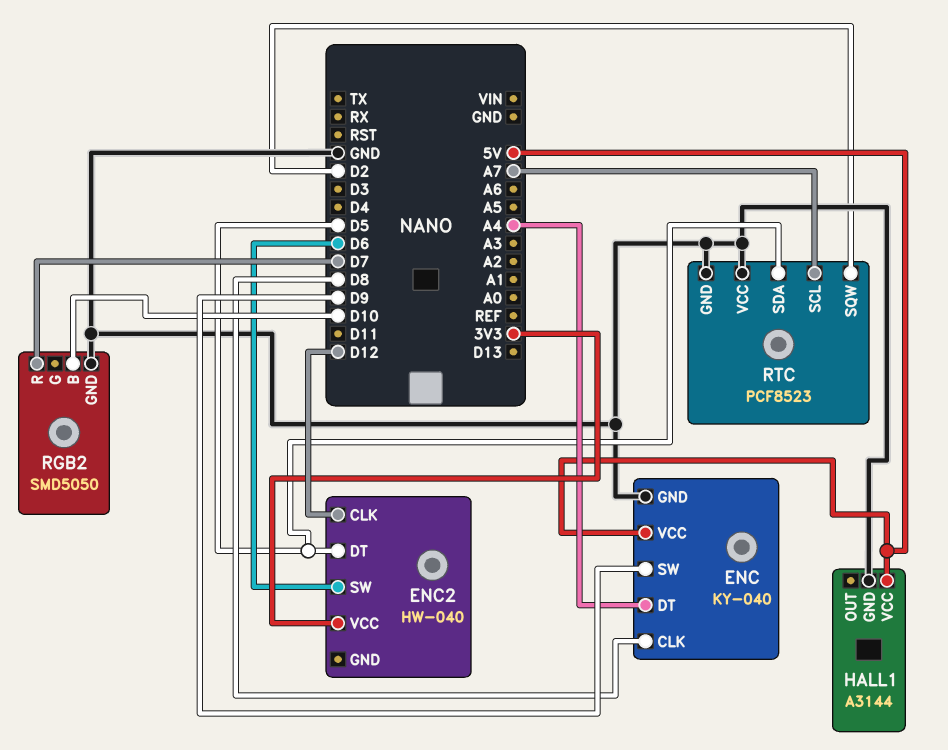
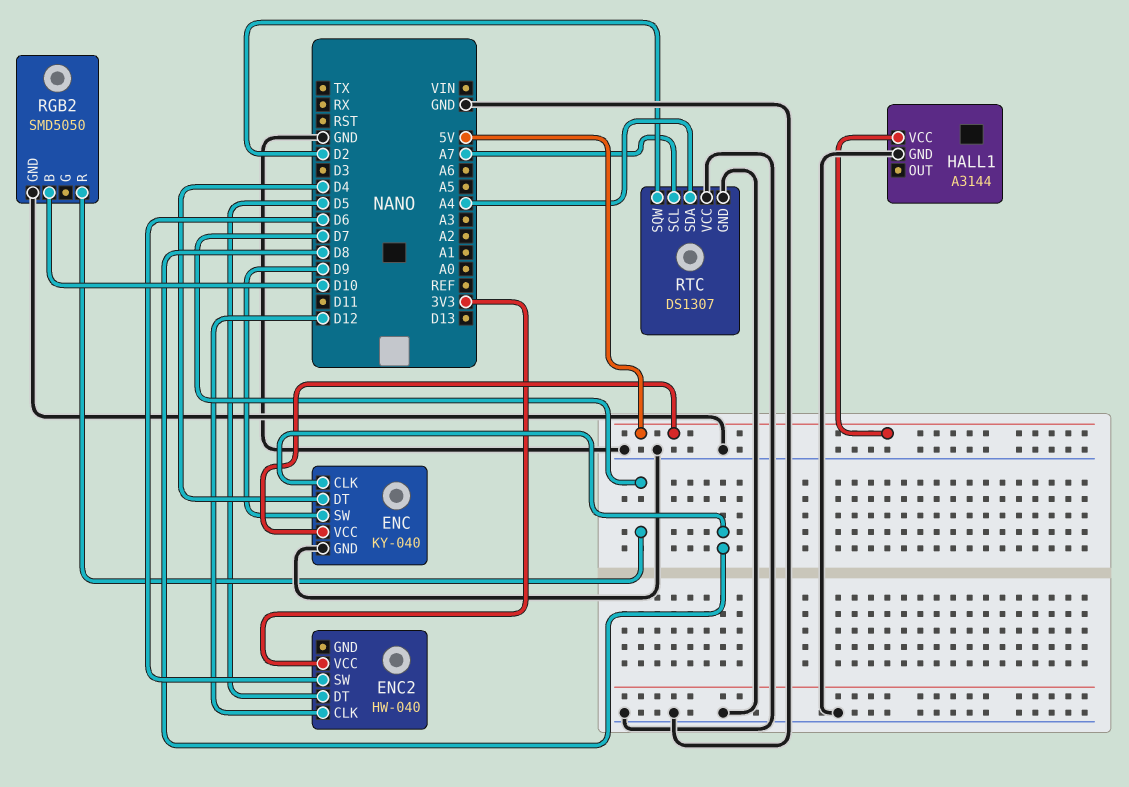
ENC pin DT: A4 -> D4
RTC: PCF8523 -> DS1307
RTC pin SDA: D5 -> A4

